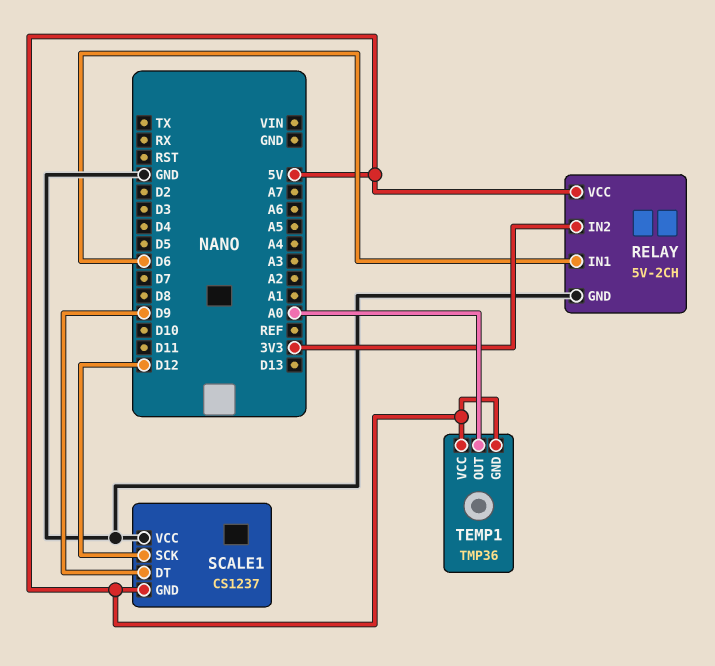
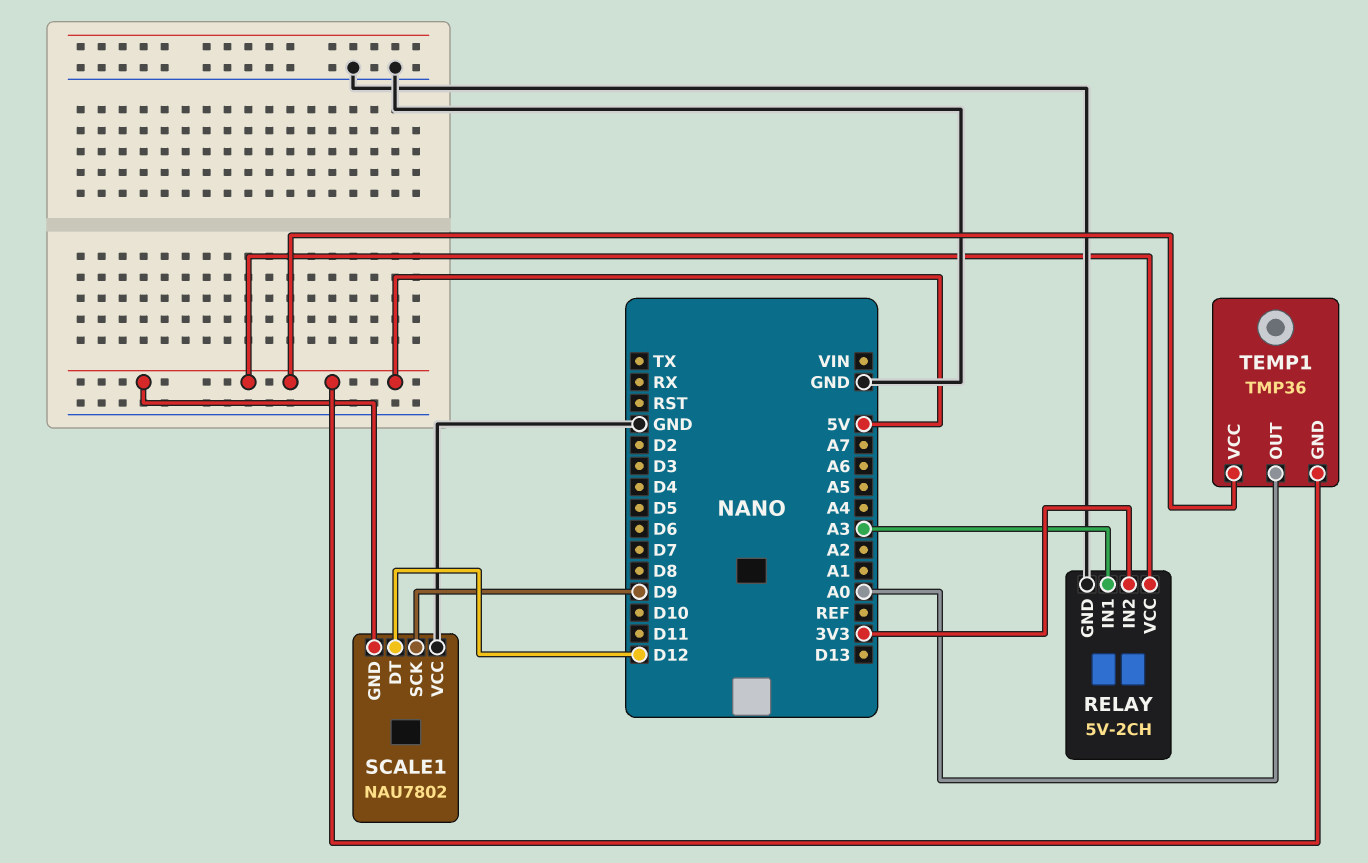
RELAY pin IN1: D6 -> A3
SCALE1: CS1237 -> NAU7802
SCALE1 pin DT: D9 -> D12
SCALE1 pin SCK: D12 -> D9

